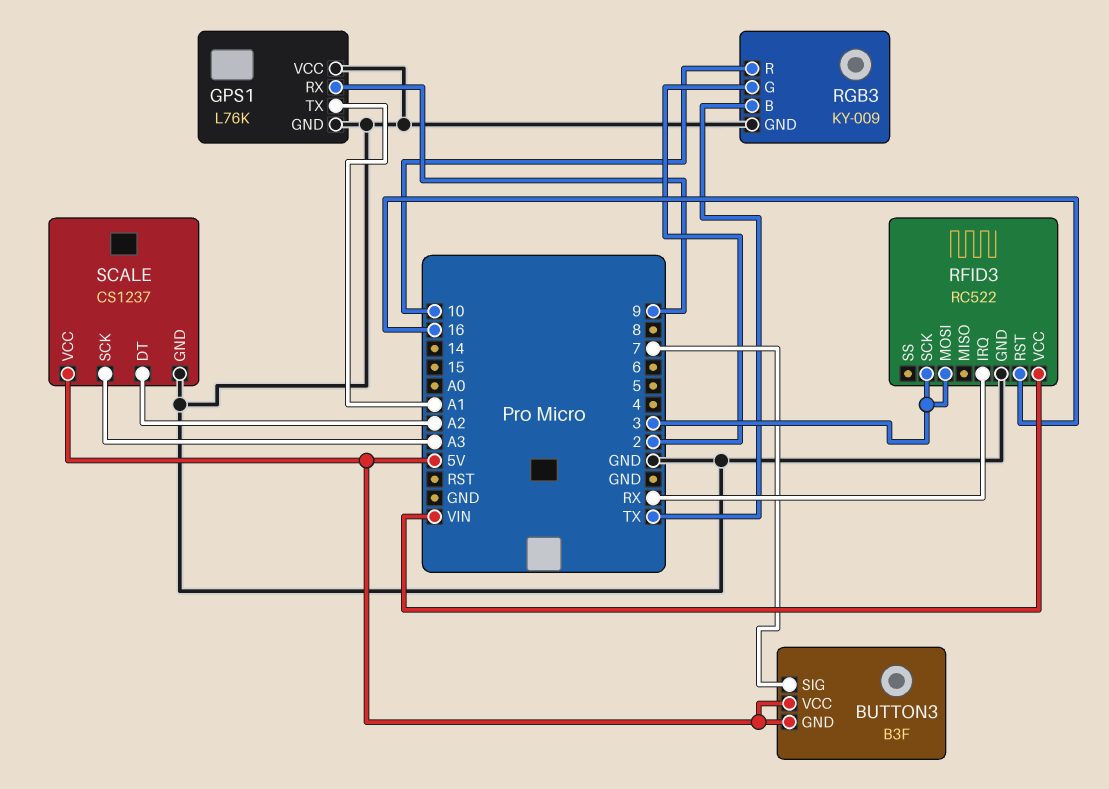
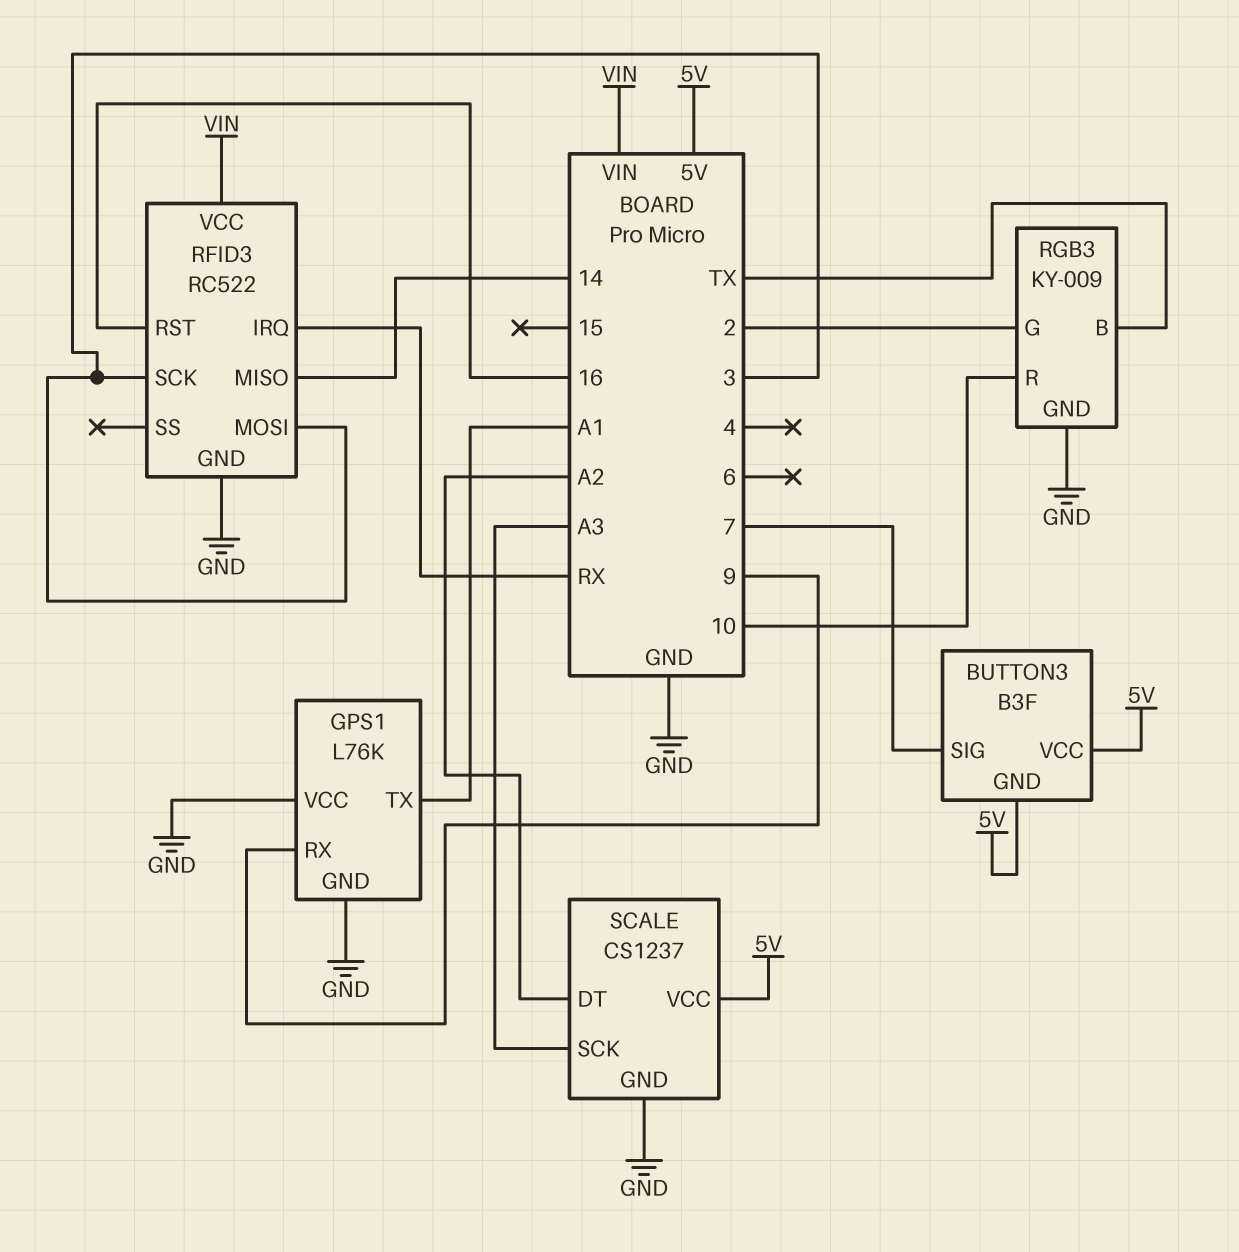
RFID3 pin MISO: none -> 14

